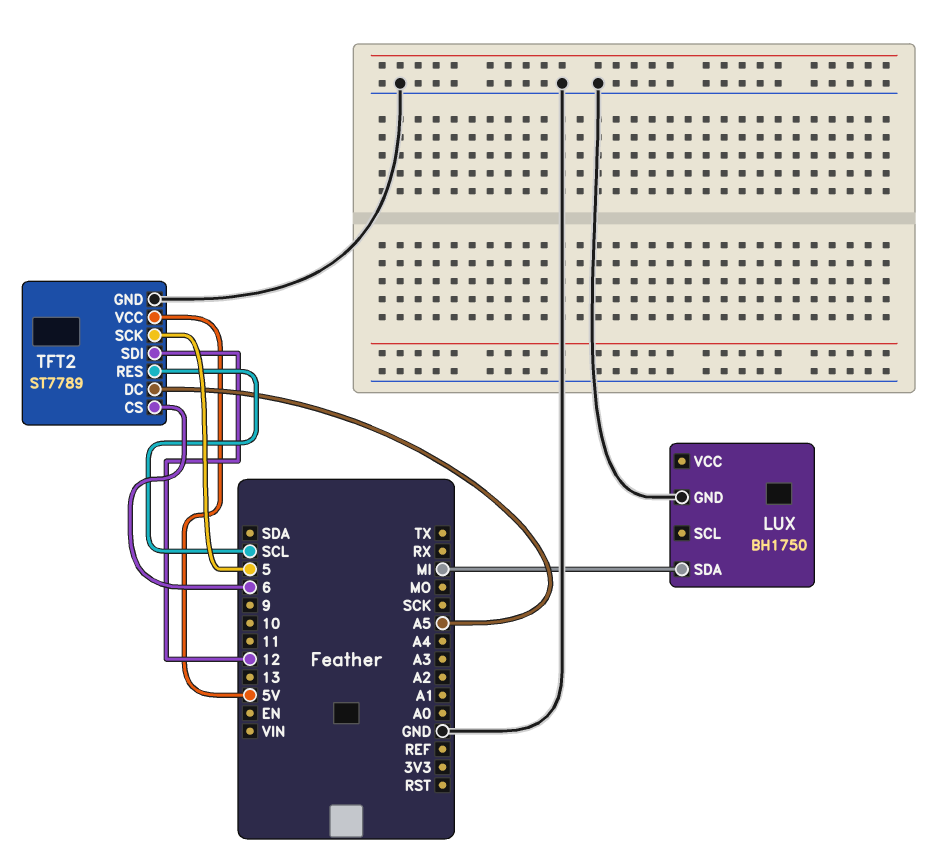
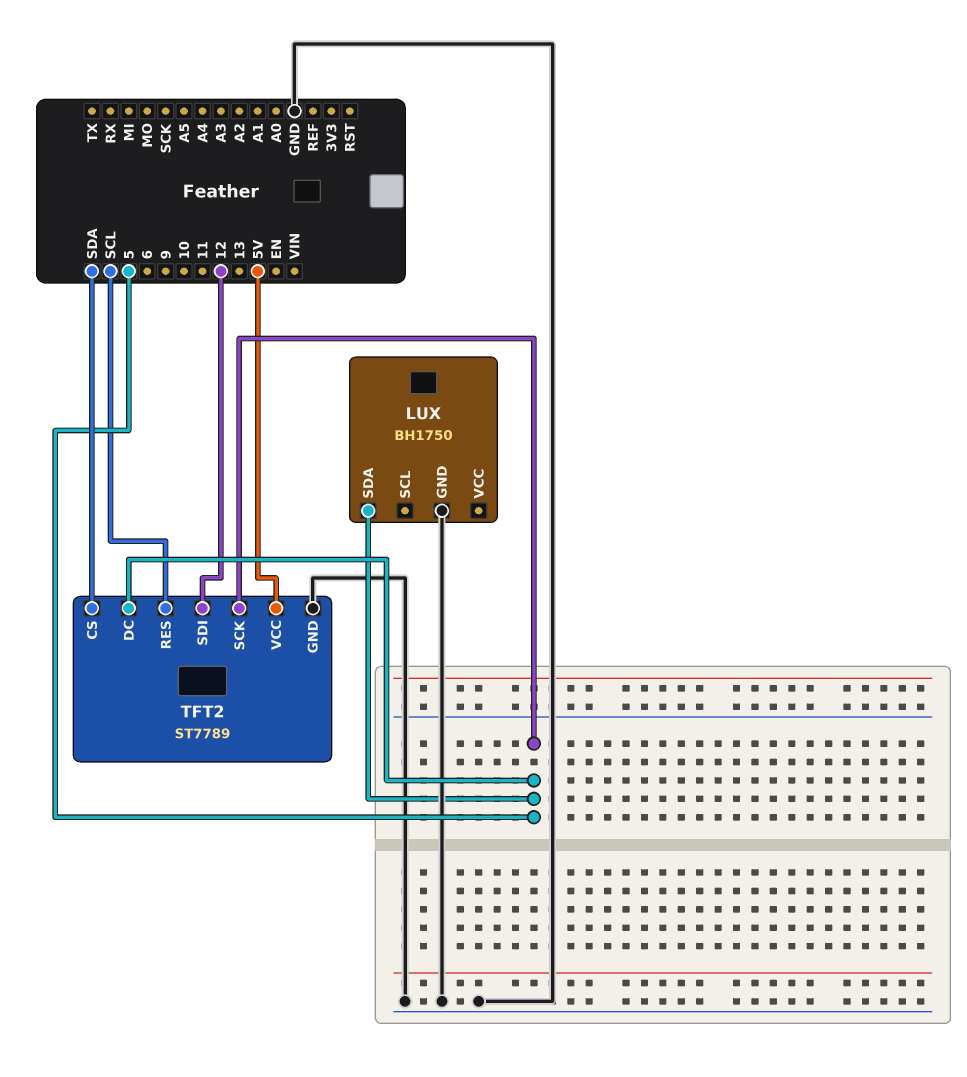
LUX pin SDA: MI -> 5
TFT2 pin CS: 6 -> SDA
TFT2 pin DC: A5 -> 5

